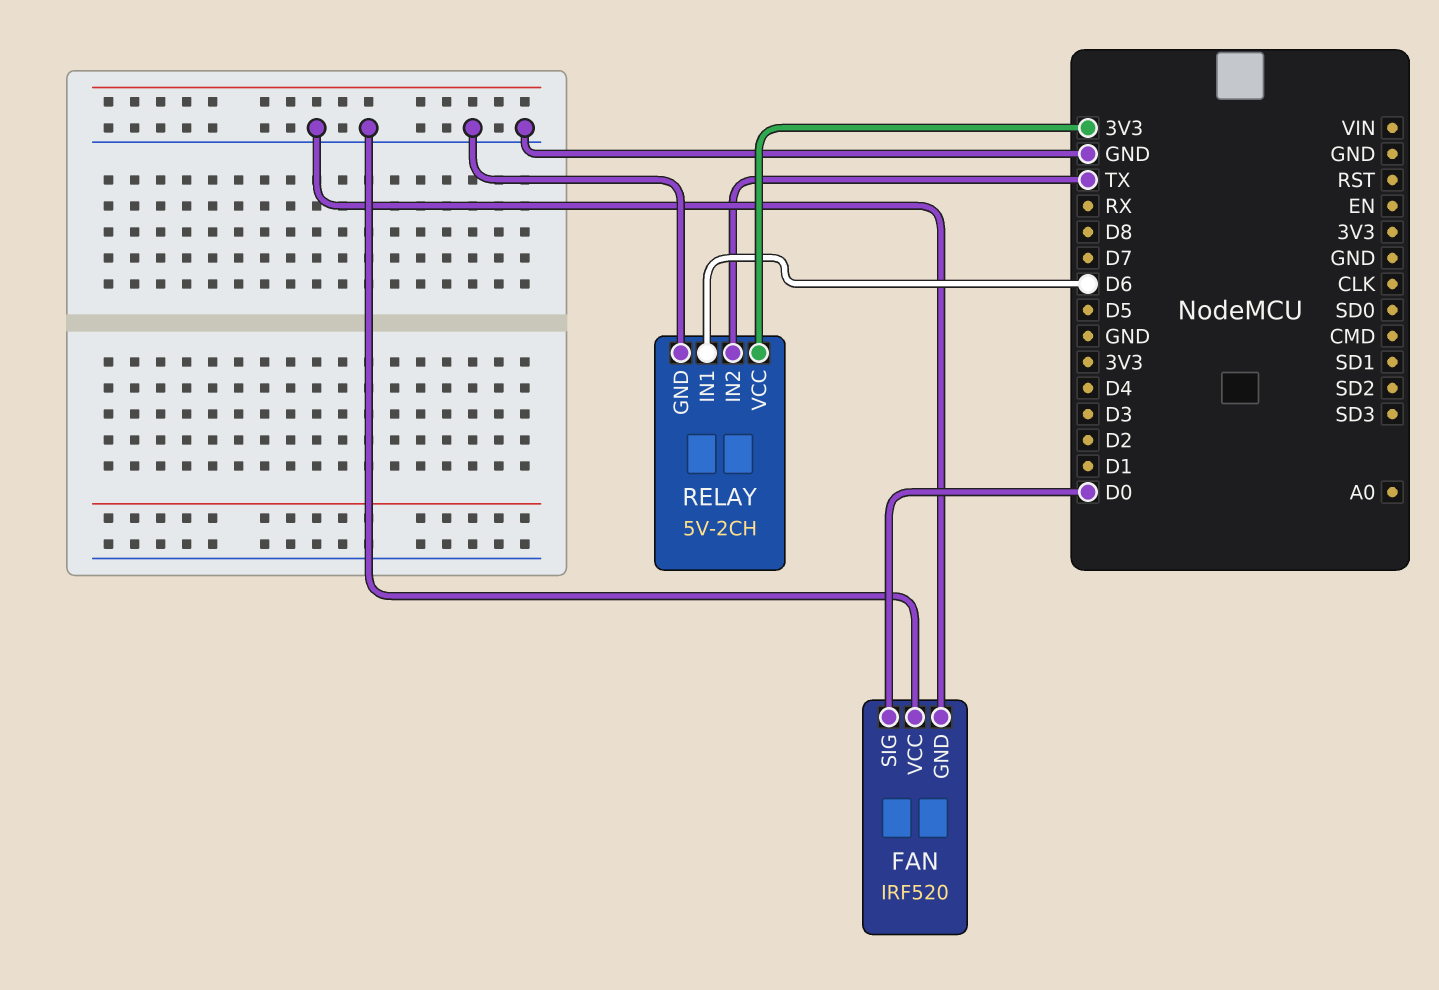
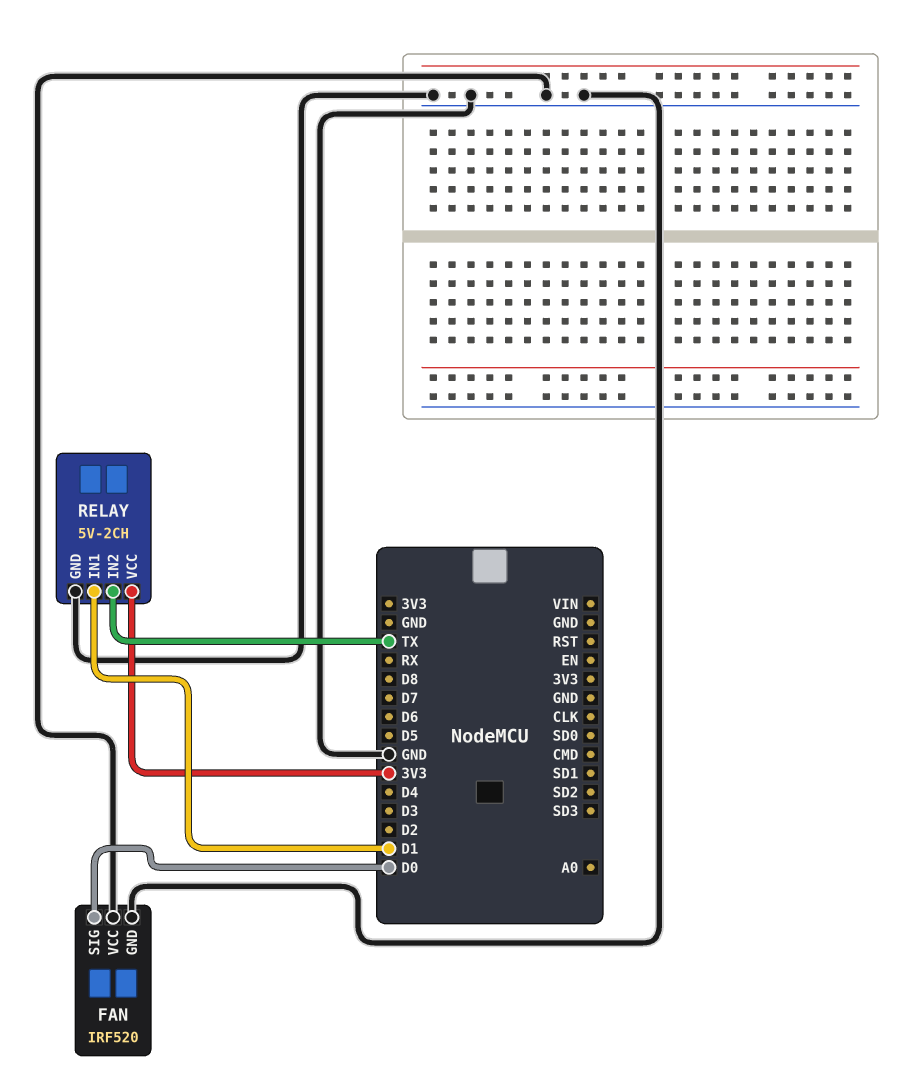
RELAY pin IN1: D6 -> D1

